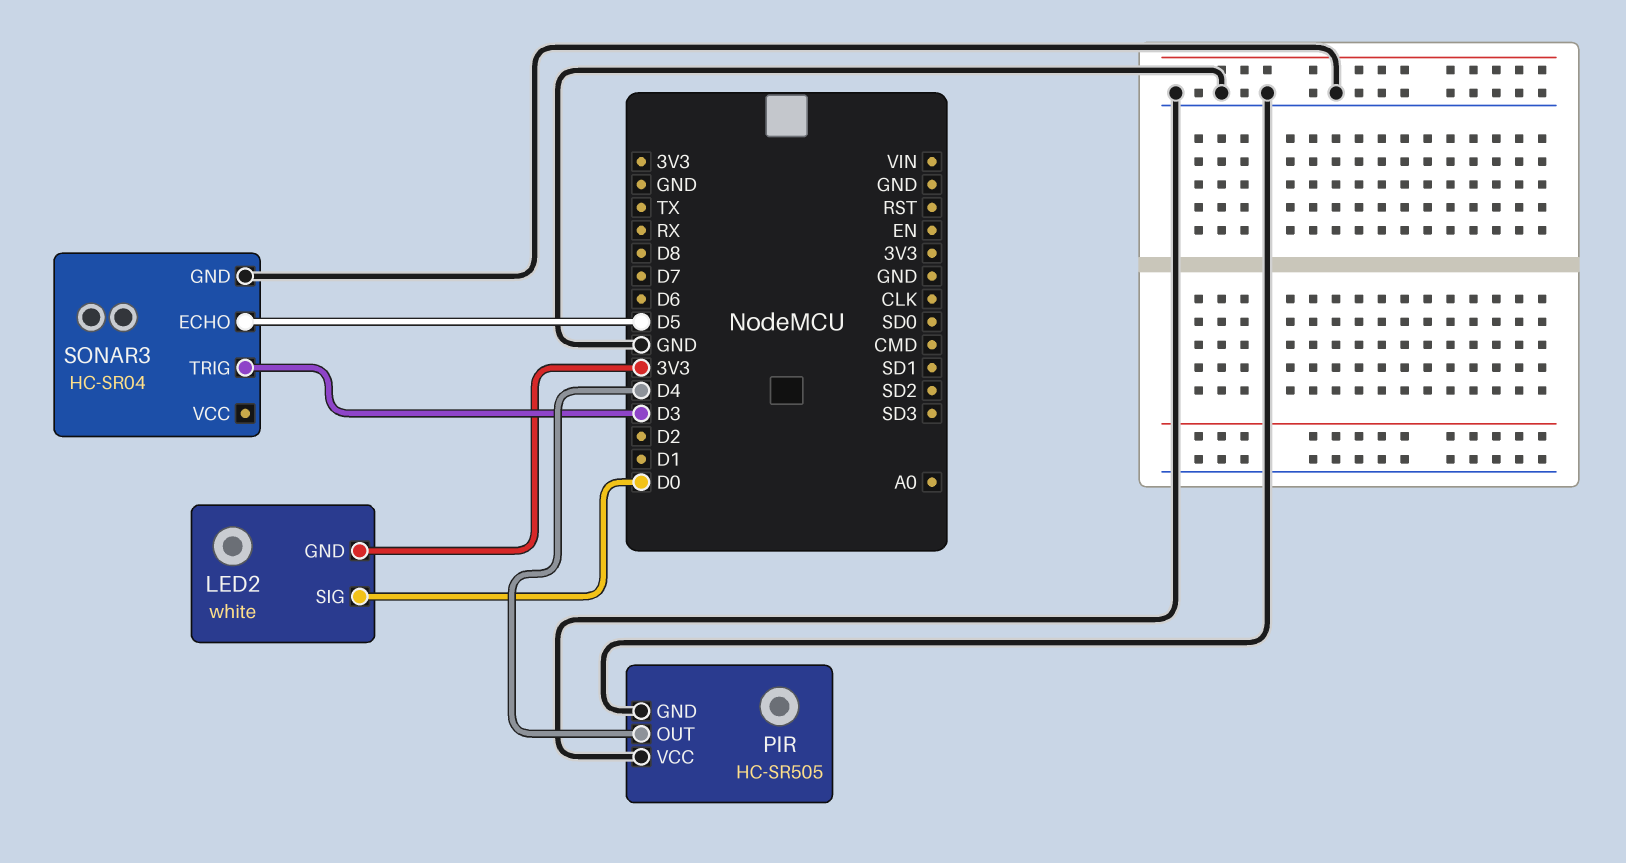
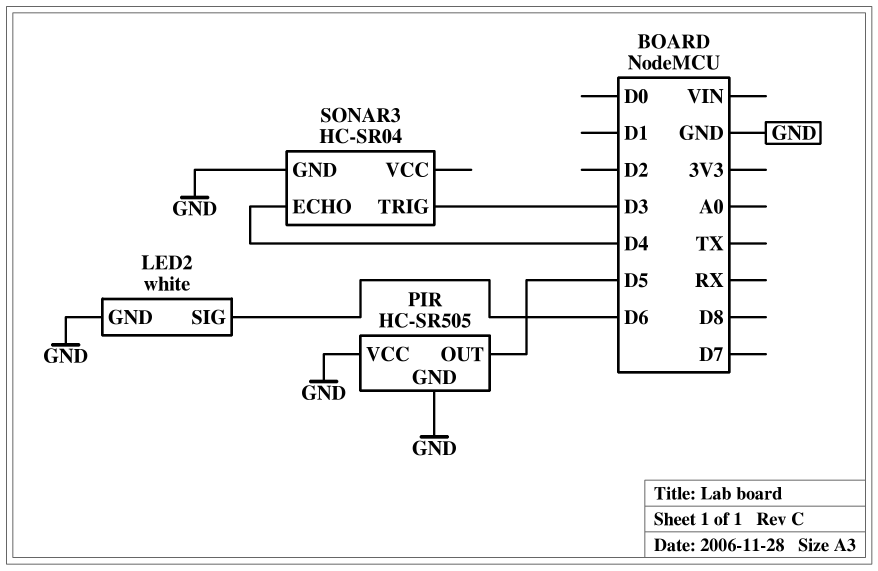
LED2 pin GND: 3V3 -> GND
LED2 pin SIG: D0 -> D6
PIR pin OUT: D4 -> D5
SONAR3 pin ECHO: D5 -> D4

